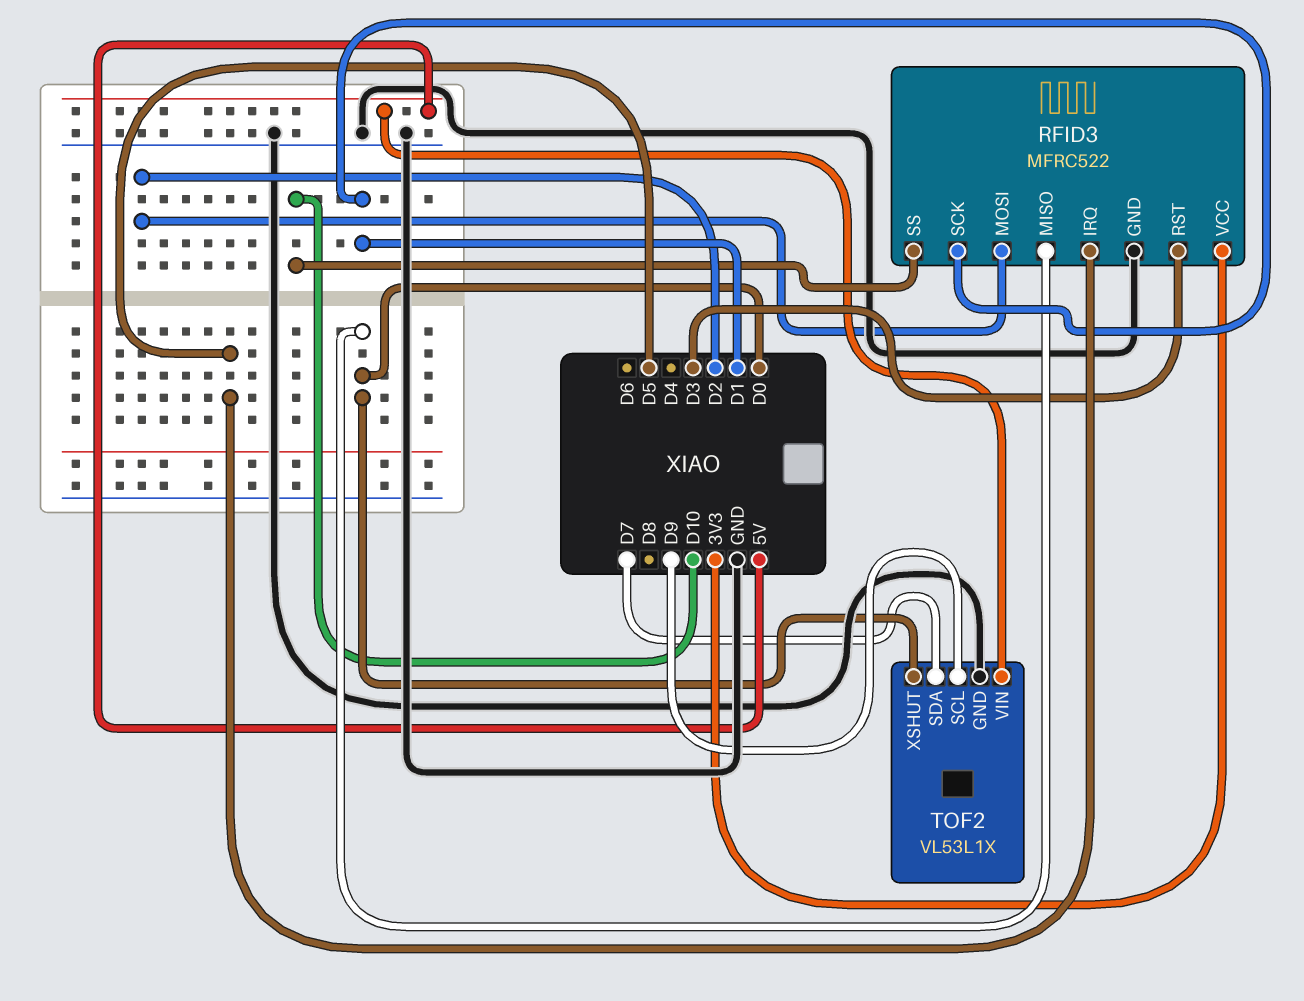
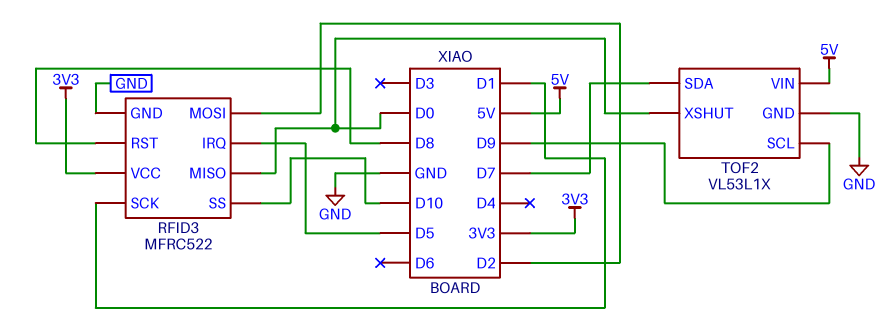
RFID3 pin RST: D3 -> D8

